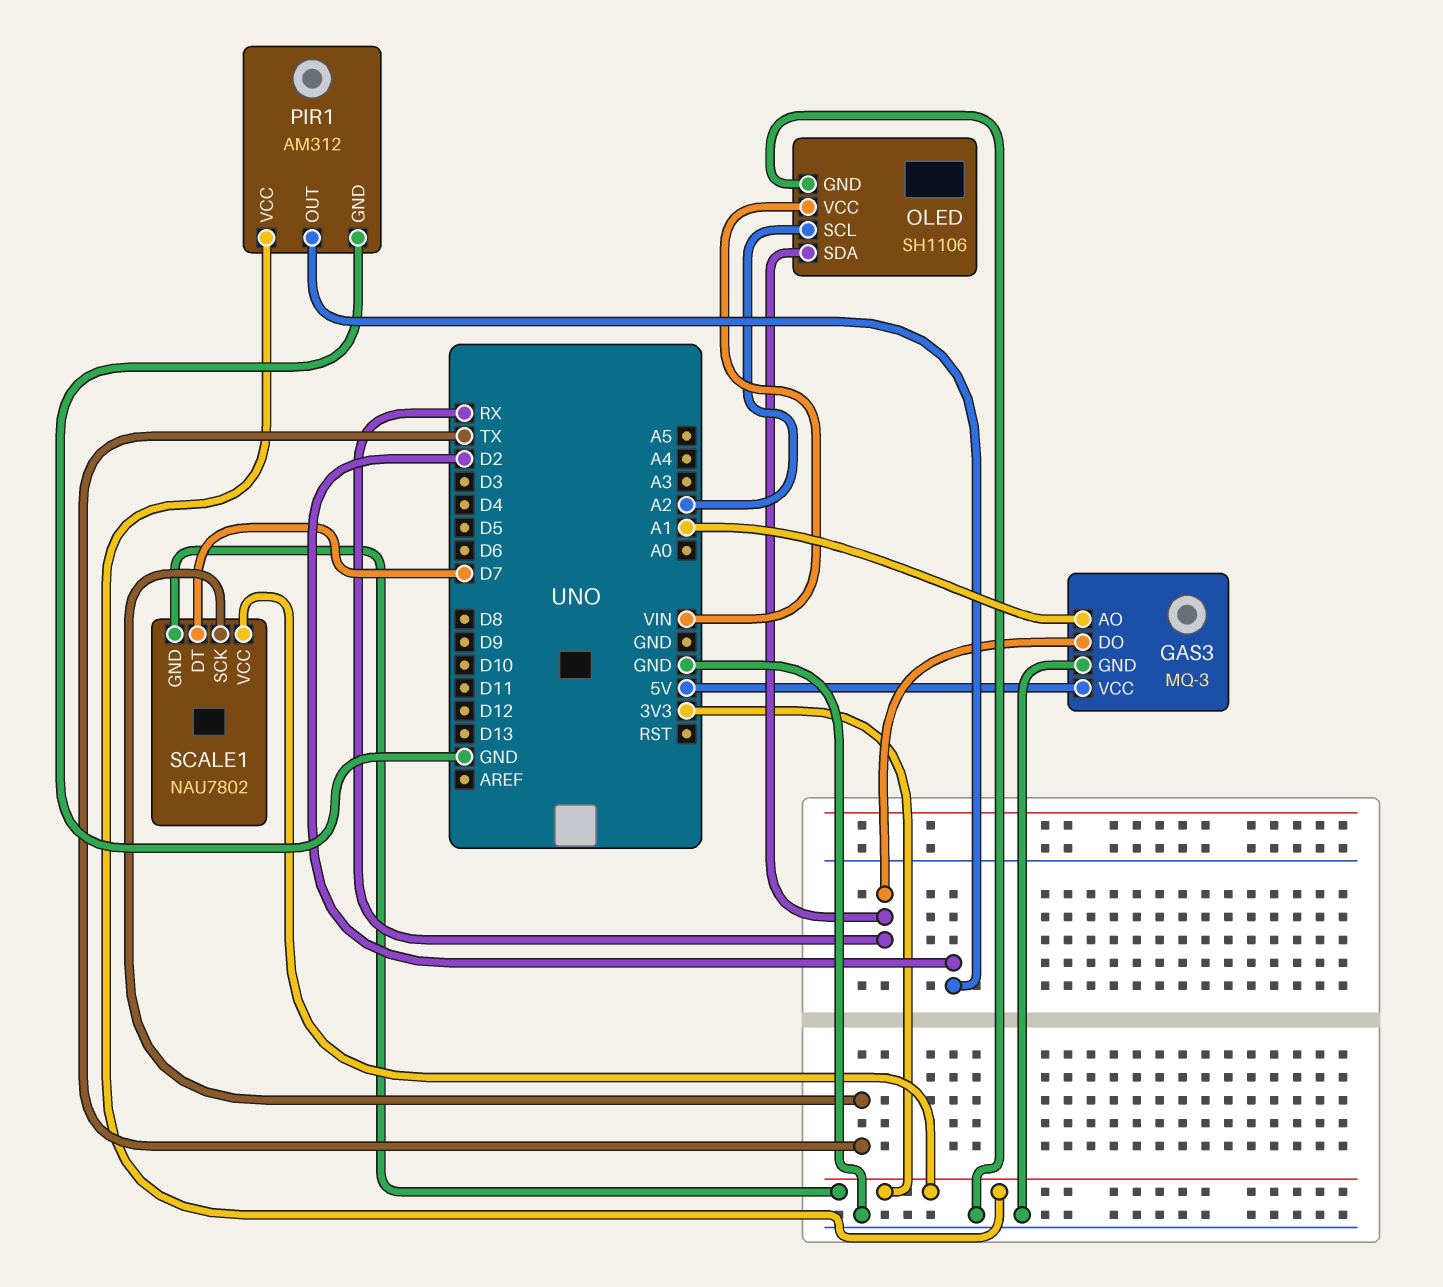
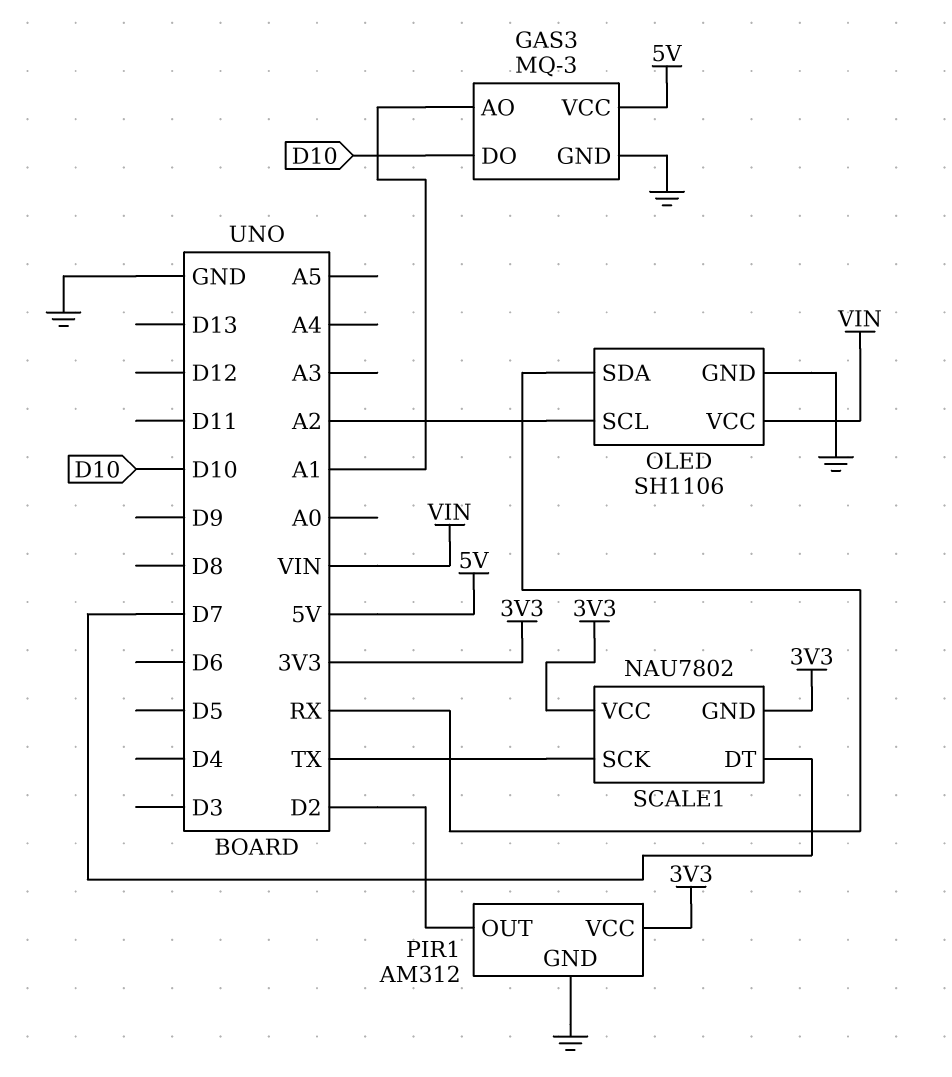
GAS3 pin DO: RX -> D10

